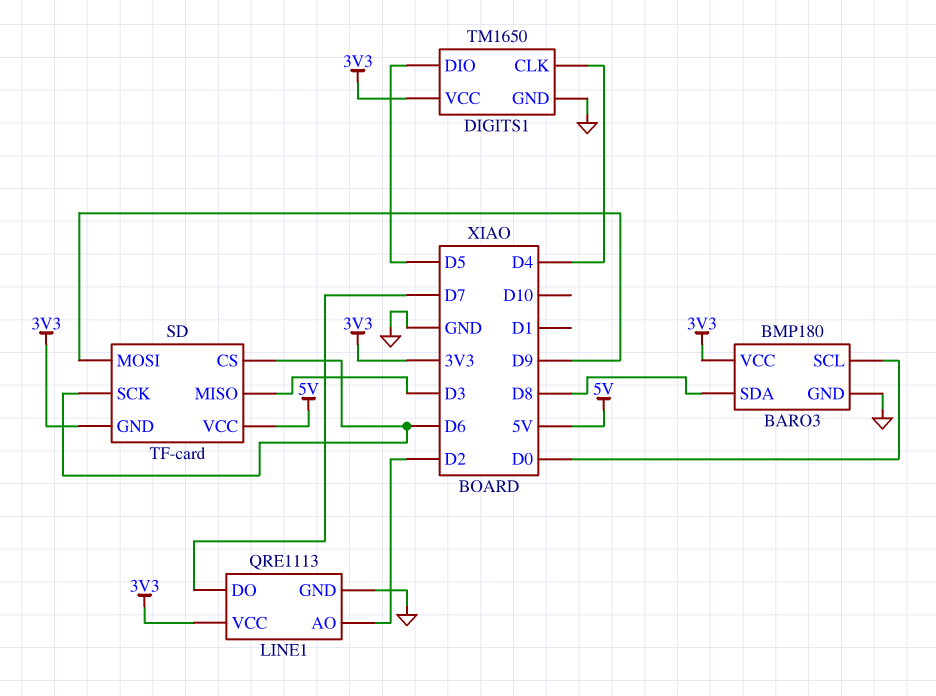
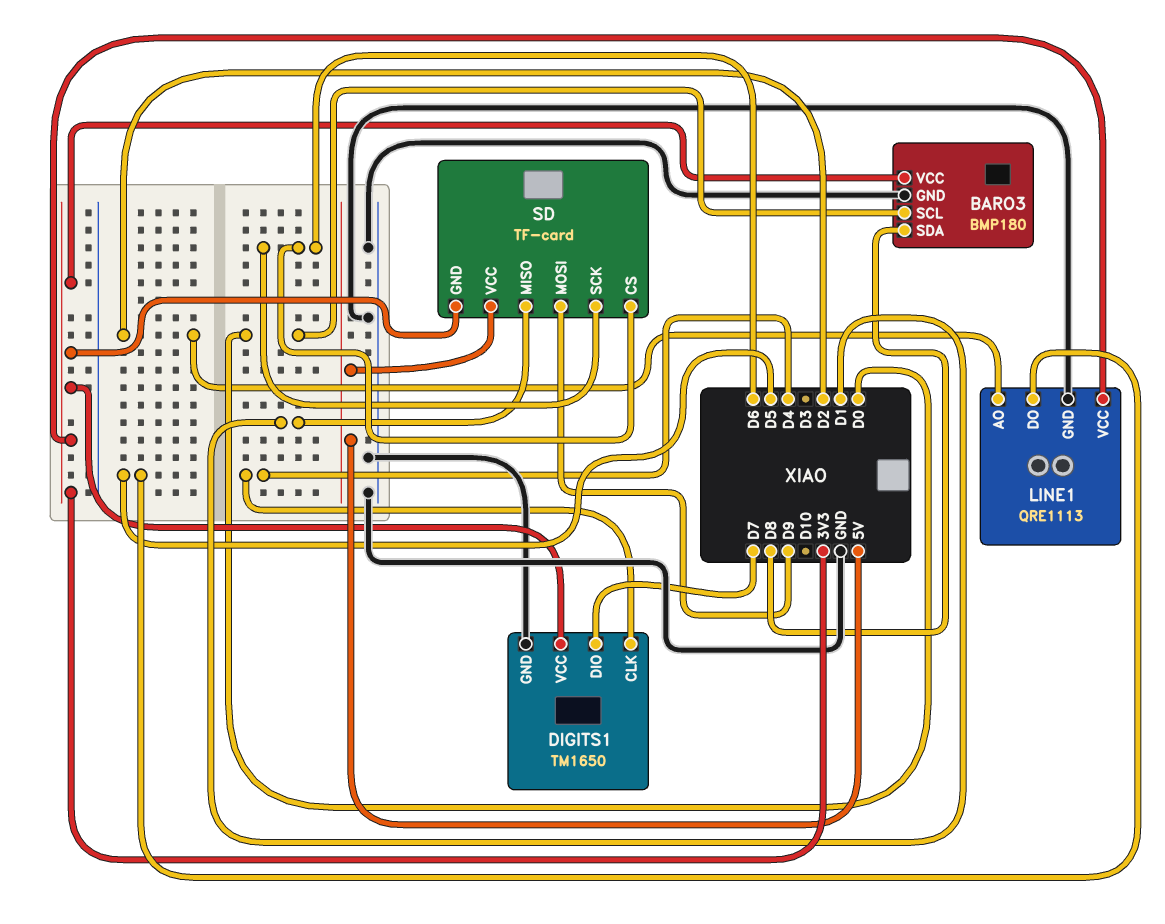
DIGITS1 pin DIO: D5 -> D7
LINE1 pin DO: D7 -> D5
SD pin MISO: D3 -> D1

